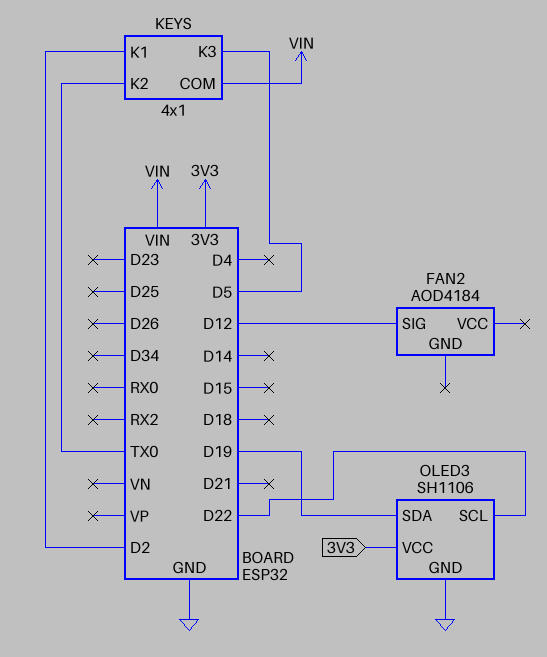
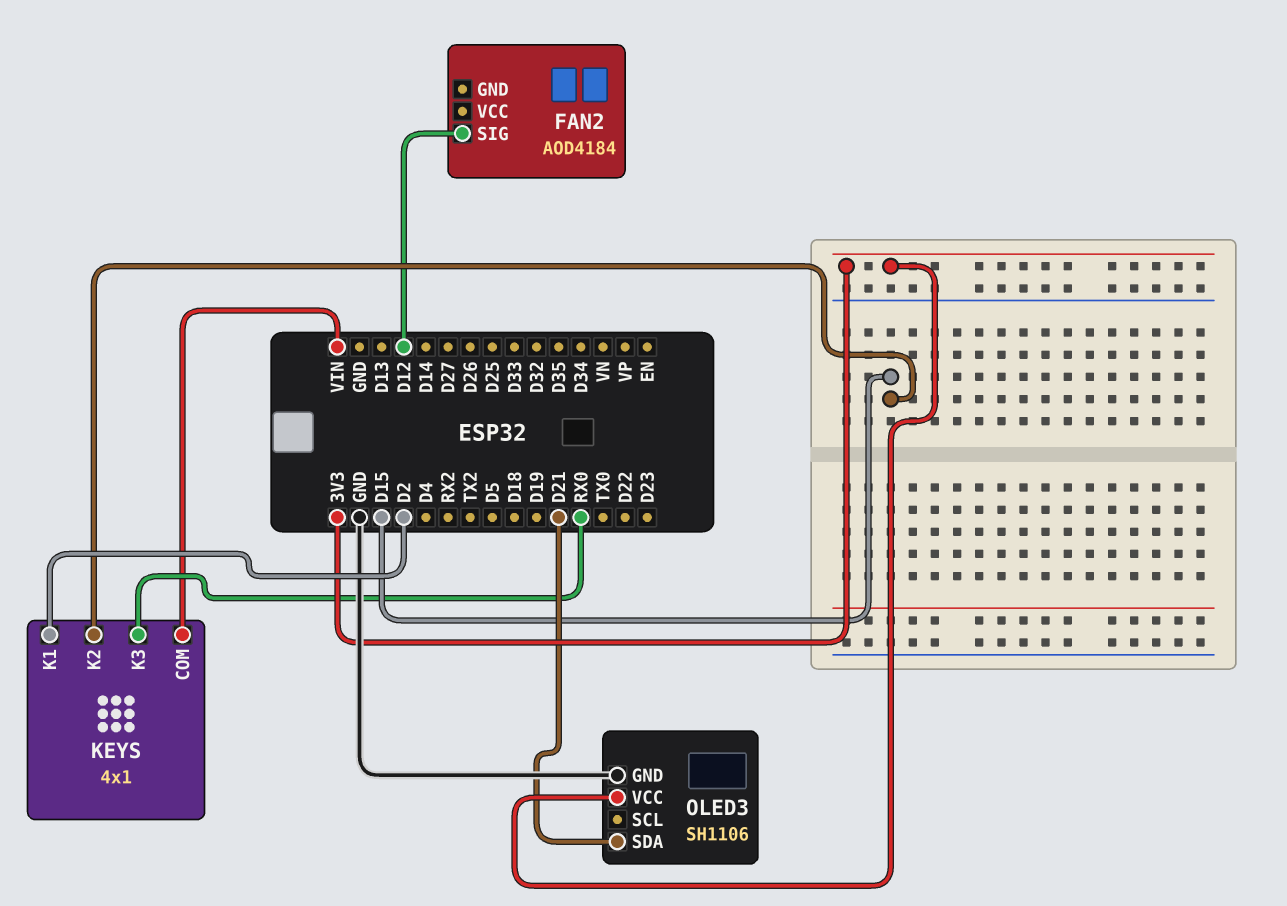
KEYS pin K2: TX0 -> D15
KEYS pin K3: D5 -> RX0
OLED3 pin SCL: D22 -> none
OLED3 pin SDA: D19 -> D21

